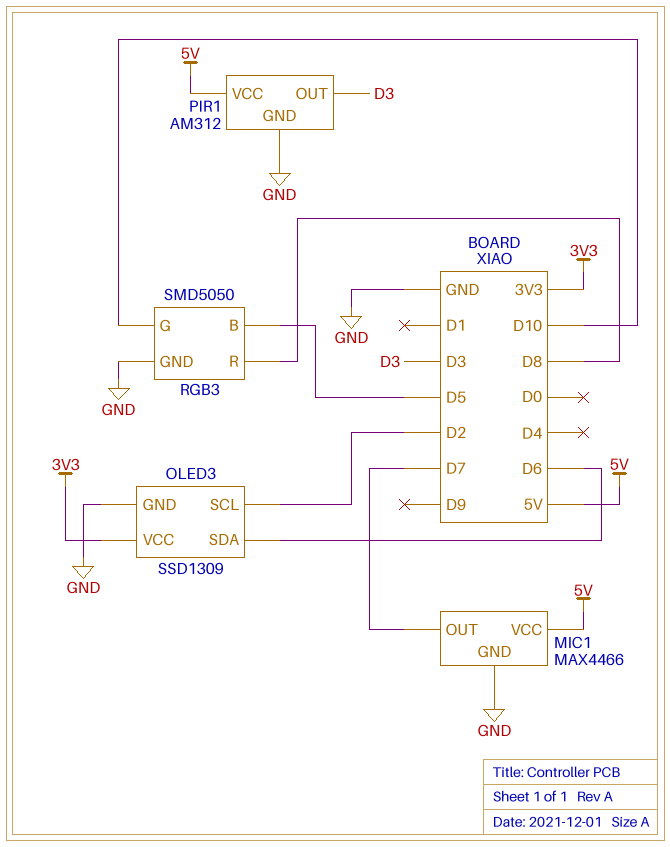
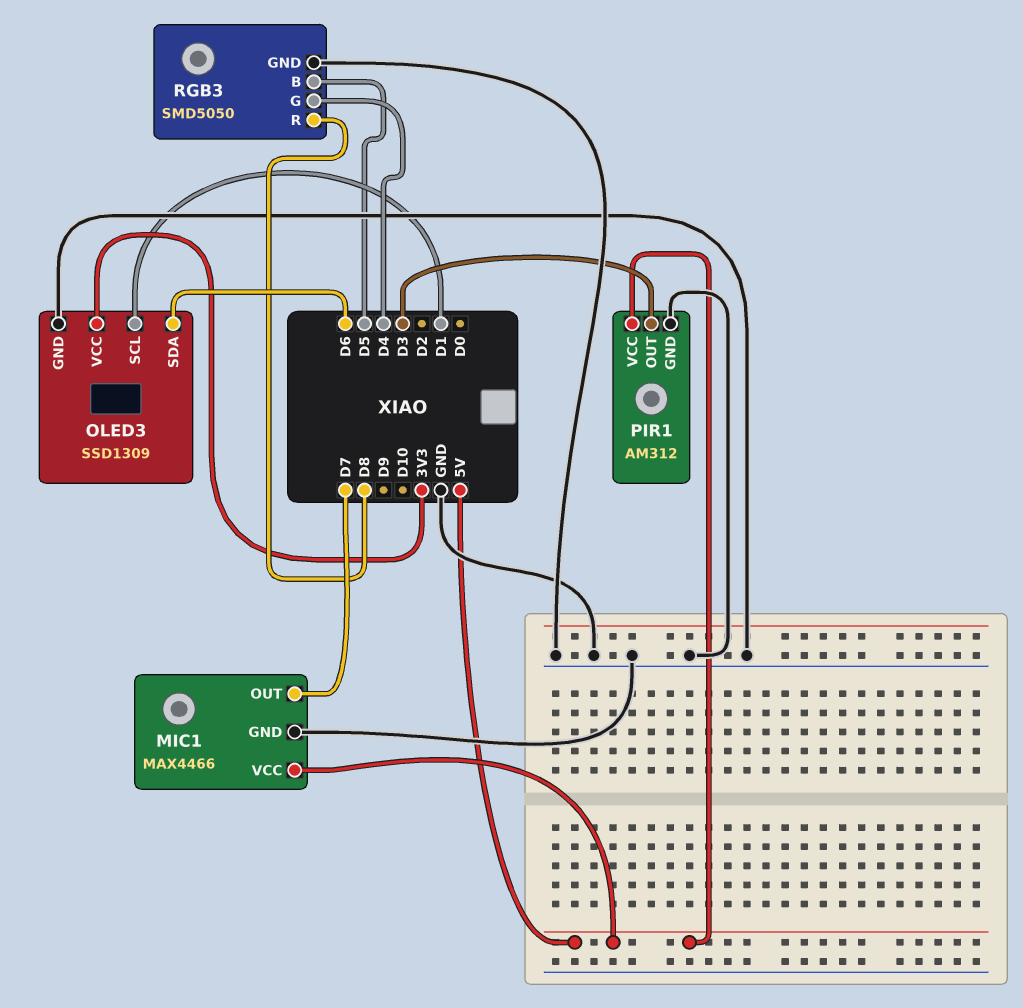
OLED3 pin SCL: D2 -> D1
RGB3 pin G: D10 -> D4

